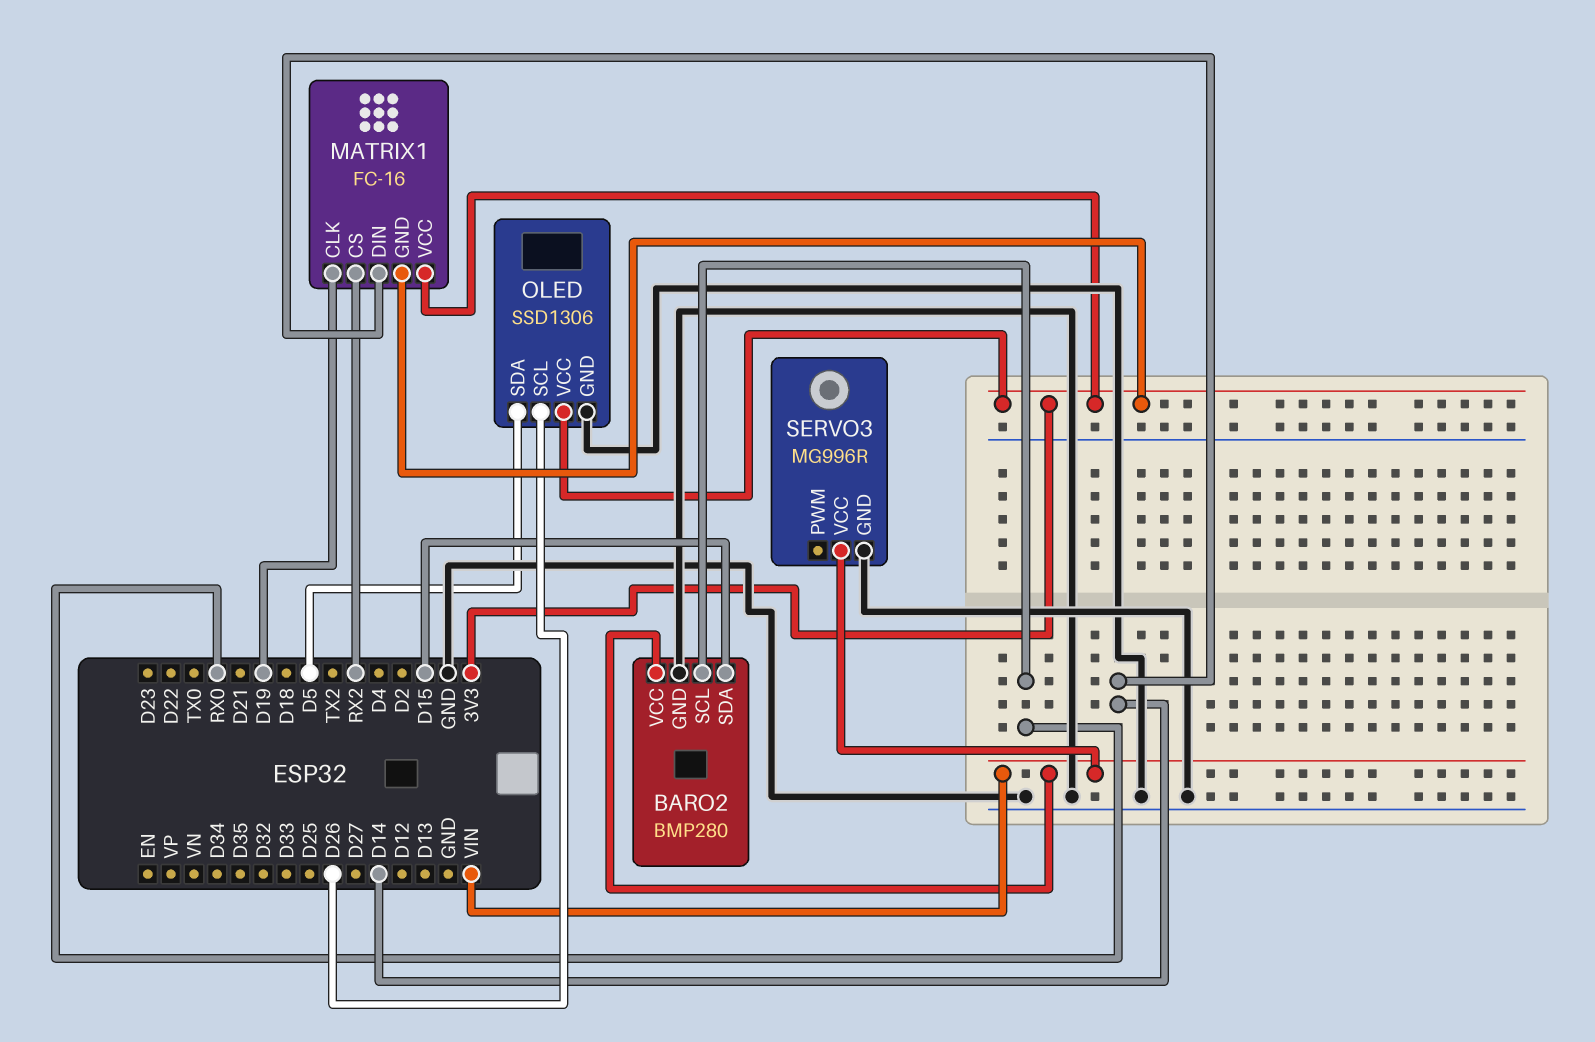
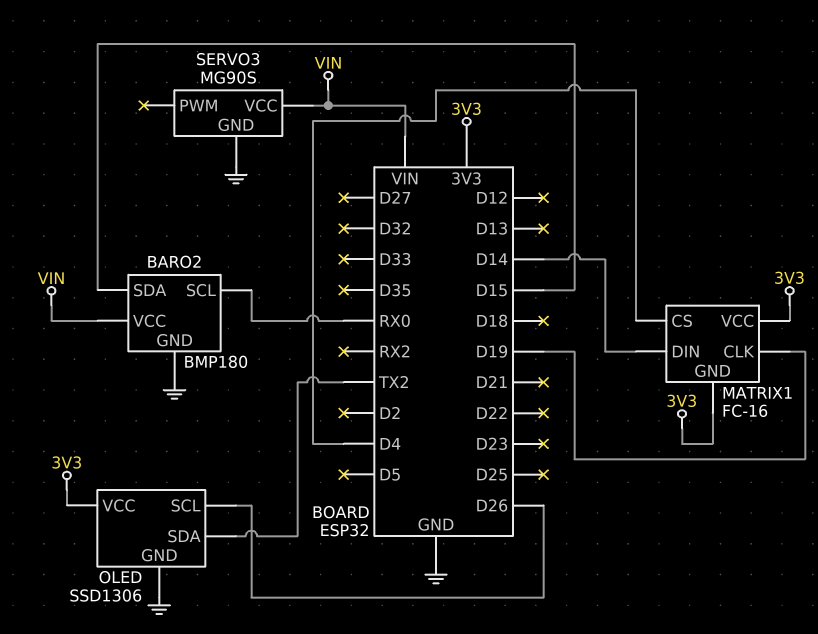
BARO2: BMP280 -> BMP180
MATRIX1 pin CS: RX2 -> D4
OLED pin SDA: D5 -> TX2
SERVO3: MG996R -> MG90S

